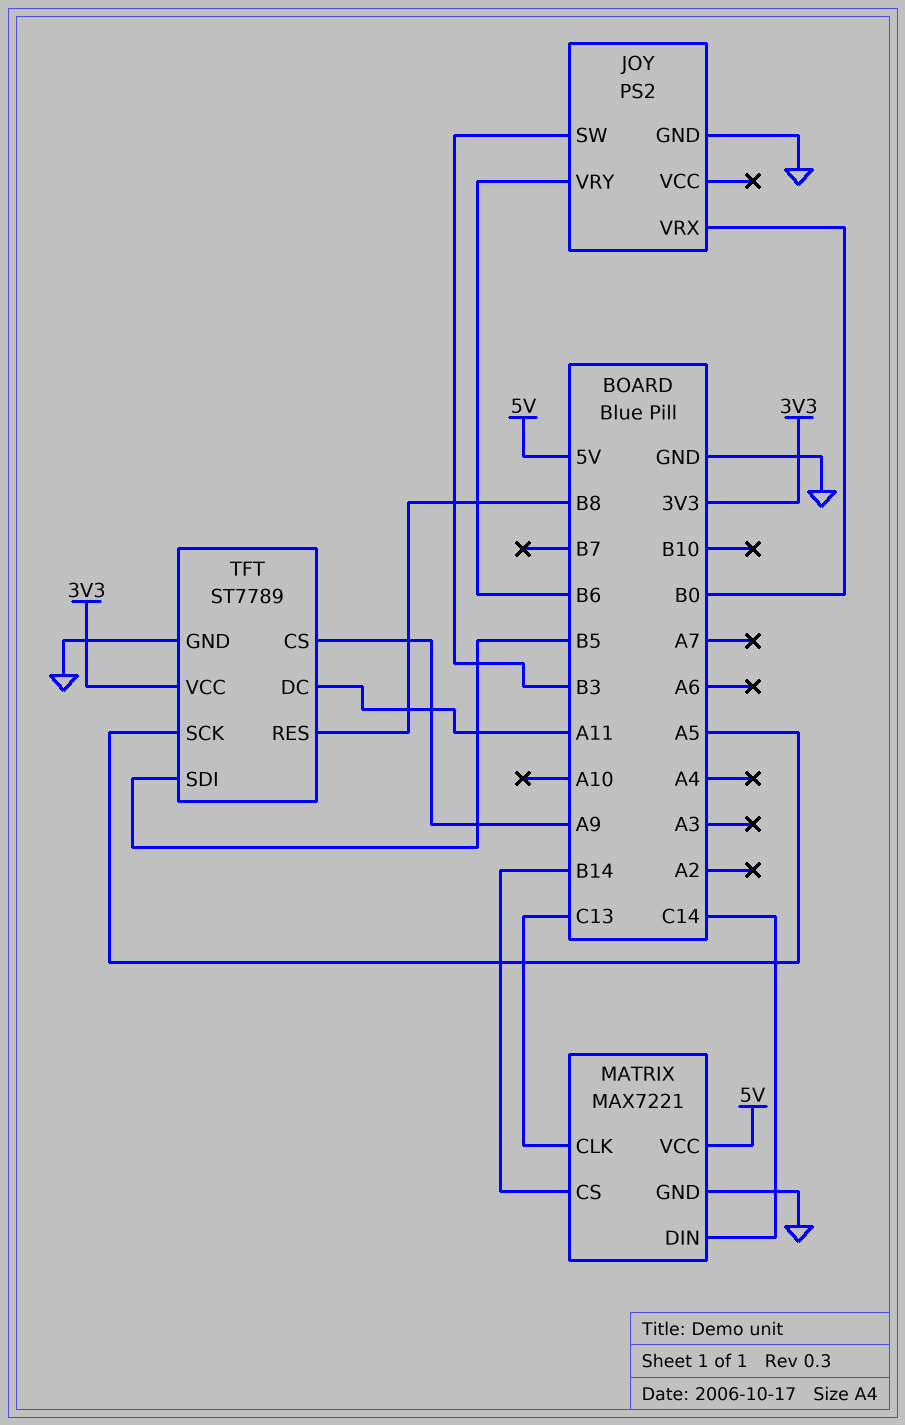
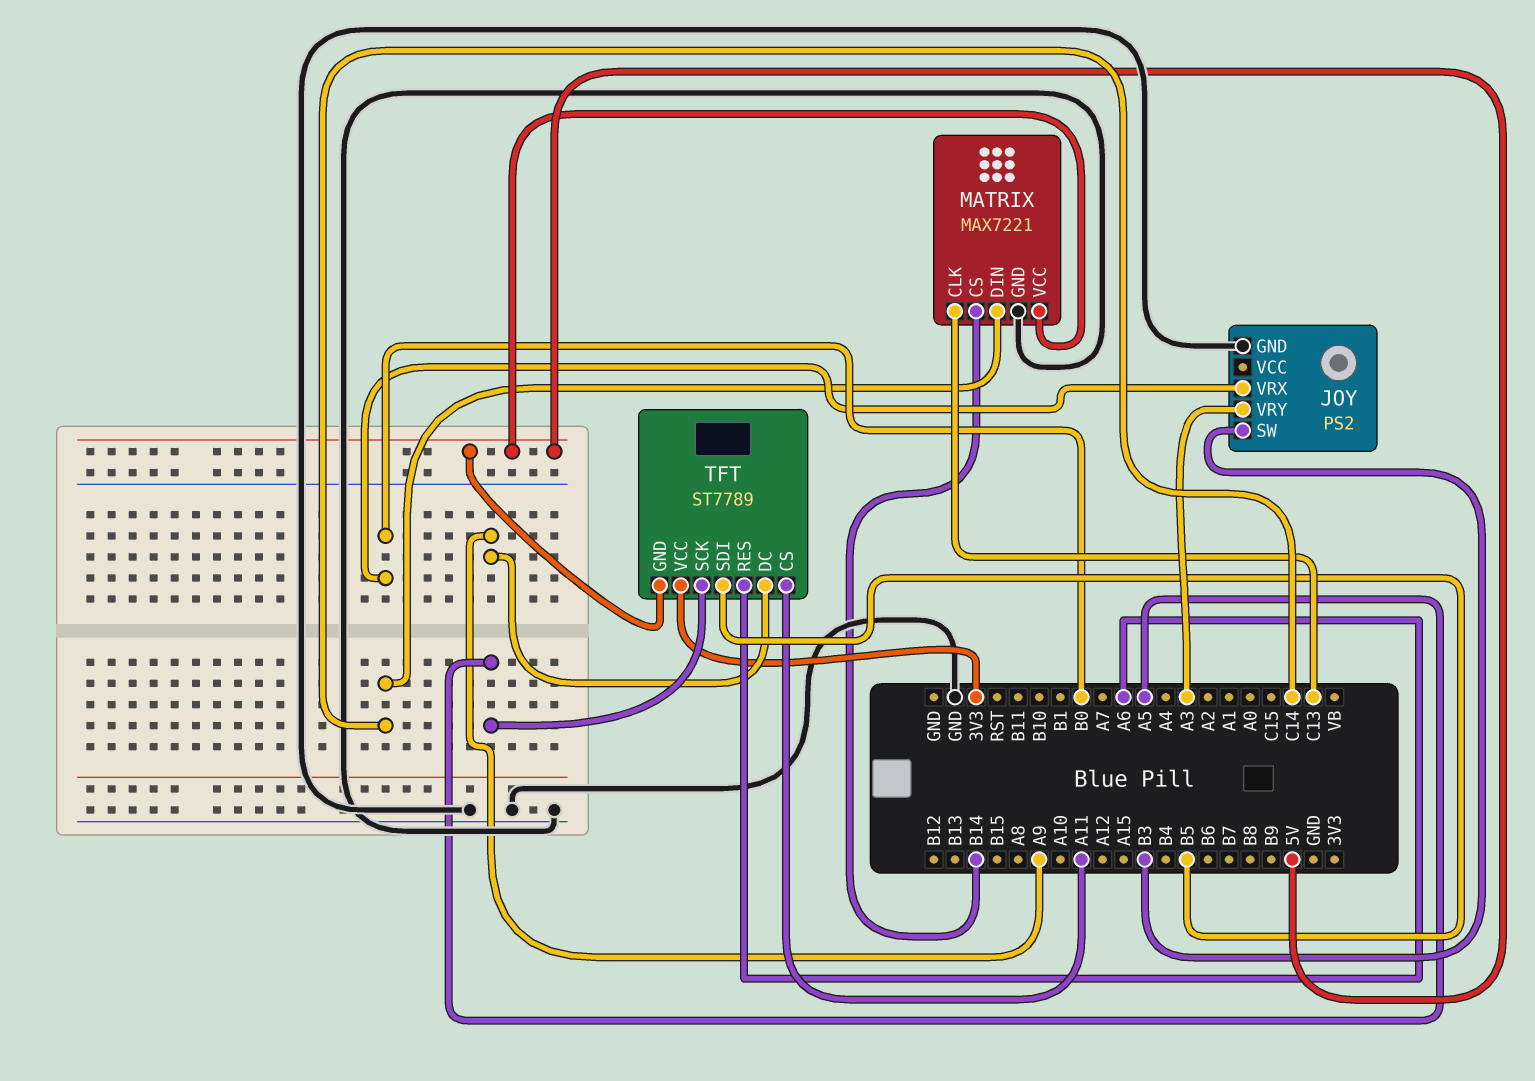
JOY pin VRY: B6 -> A3
TFT pin CS: A9 -> A11
TFT pin DC: A11 -> A9
TFT pin GND: GND -> 5V
TFT pin RES: B8 -> A6

